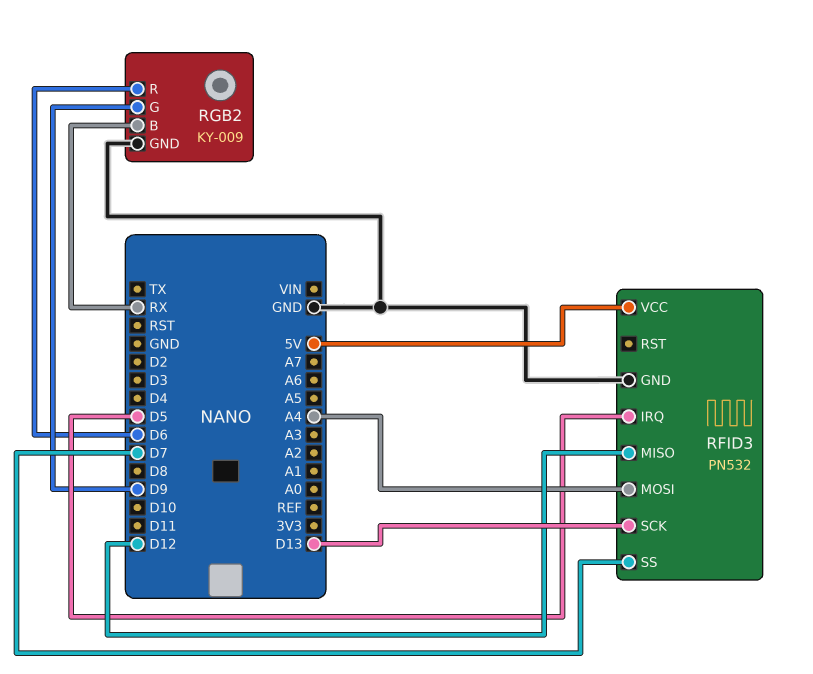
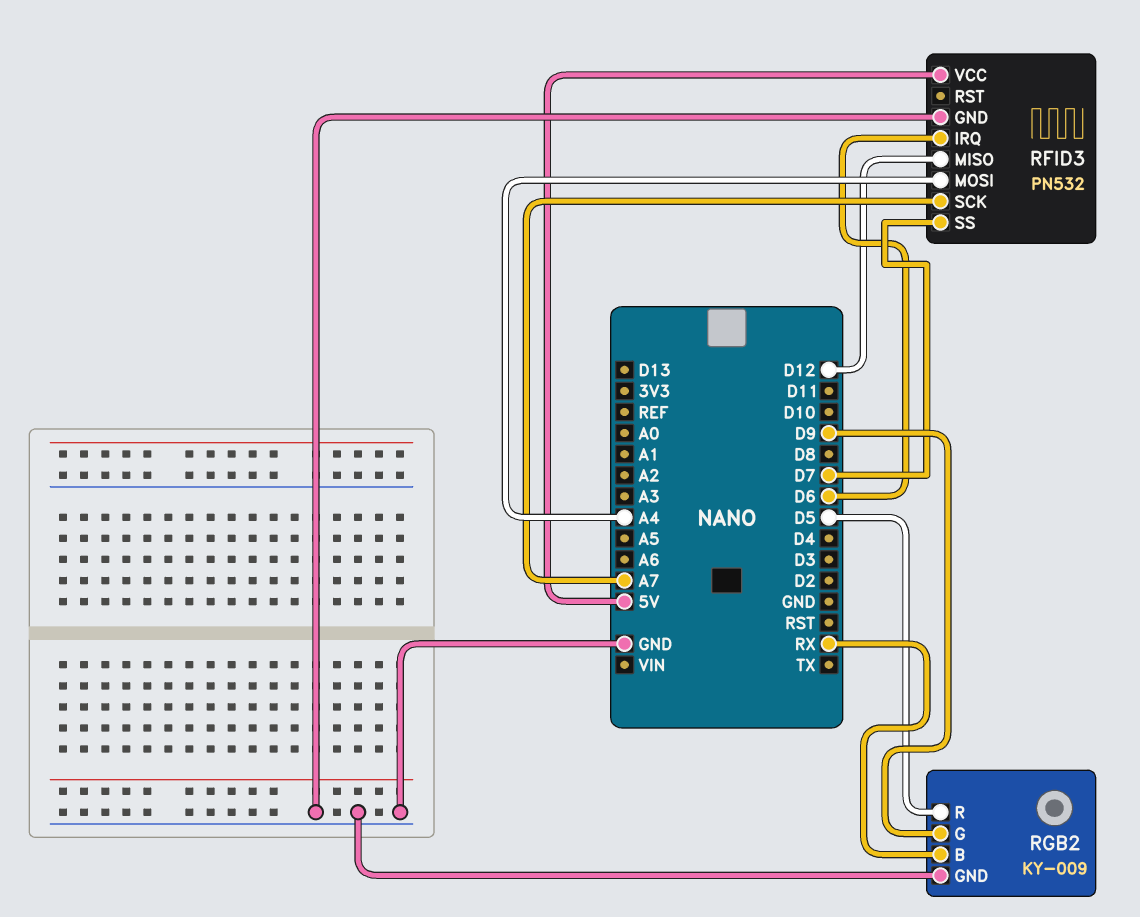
RFID3 pin IRQ: D5 -> D6
RFID3 pin SCK: D13 -> A7
RGB2 pin R: D6 -> D5

